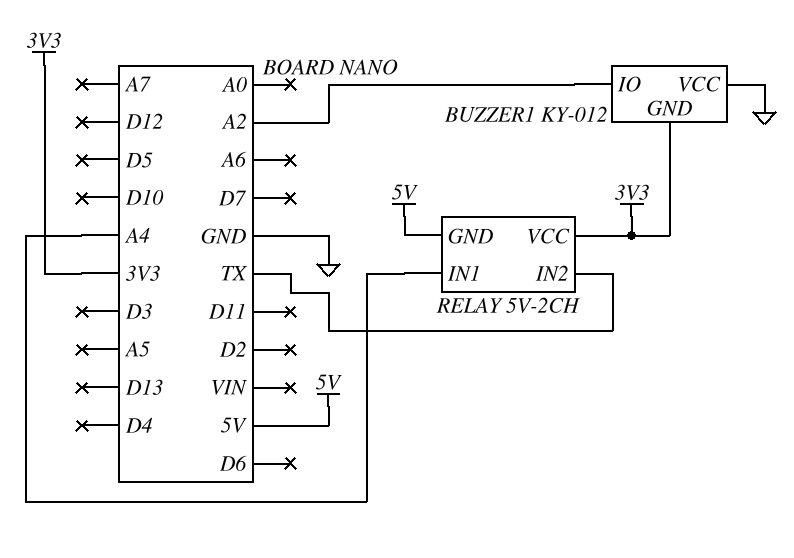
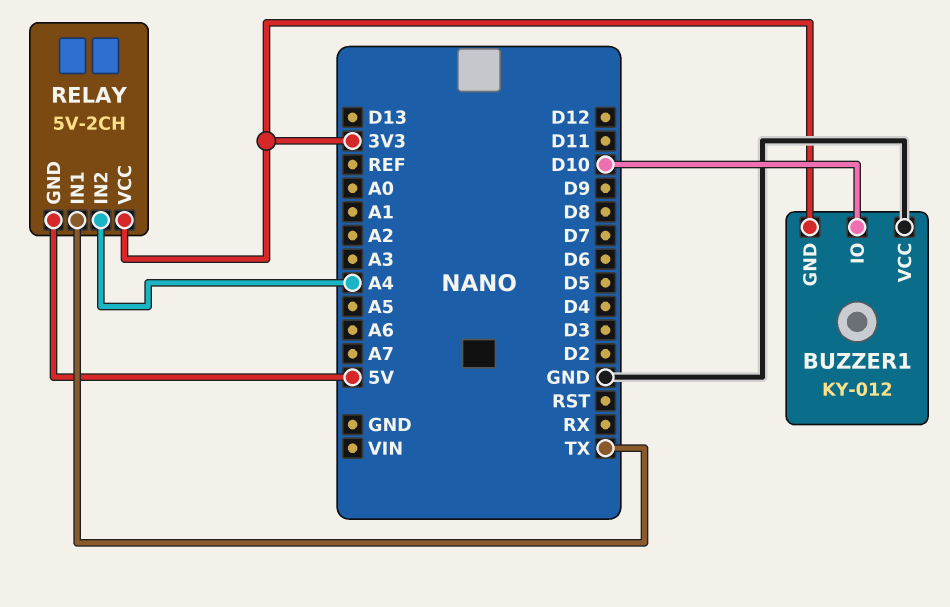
BUZZER1 pin IO: A2 -> D10
RELAY pin IN1: A4 -> TX
RELAY pin IN2: TX -> A4

